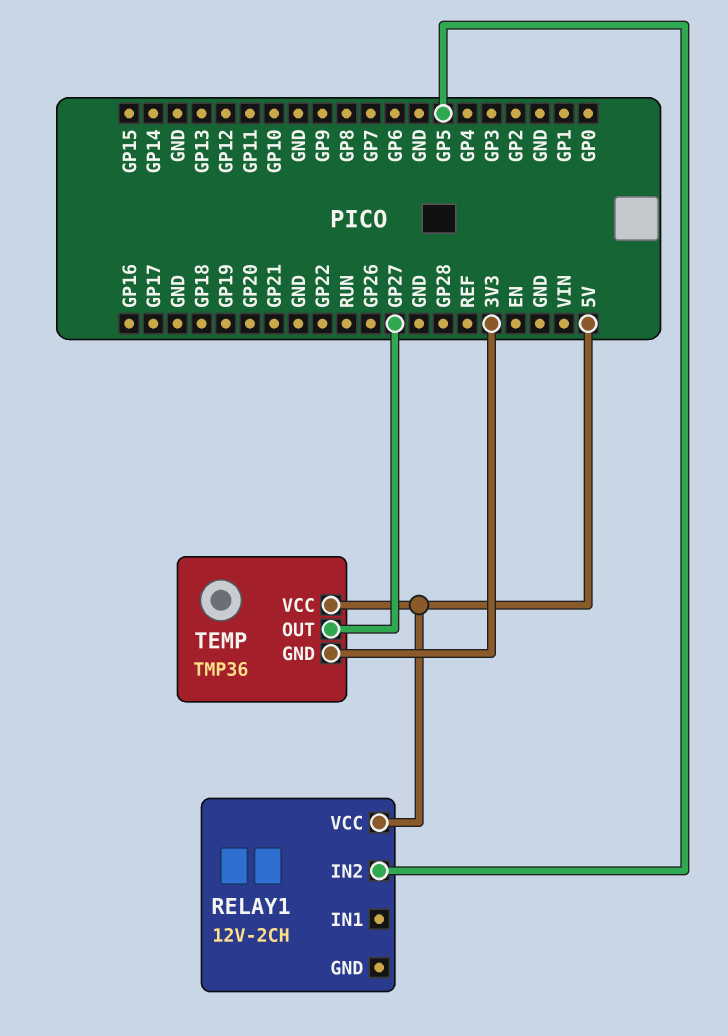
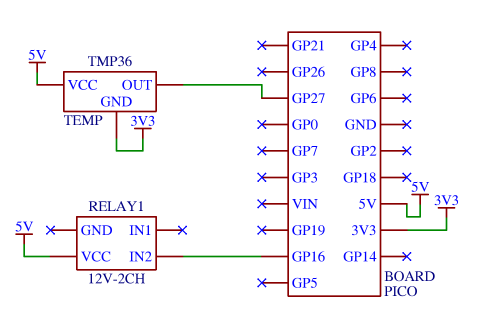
RELAY1 pin IN2: GP5 -> GP16

